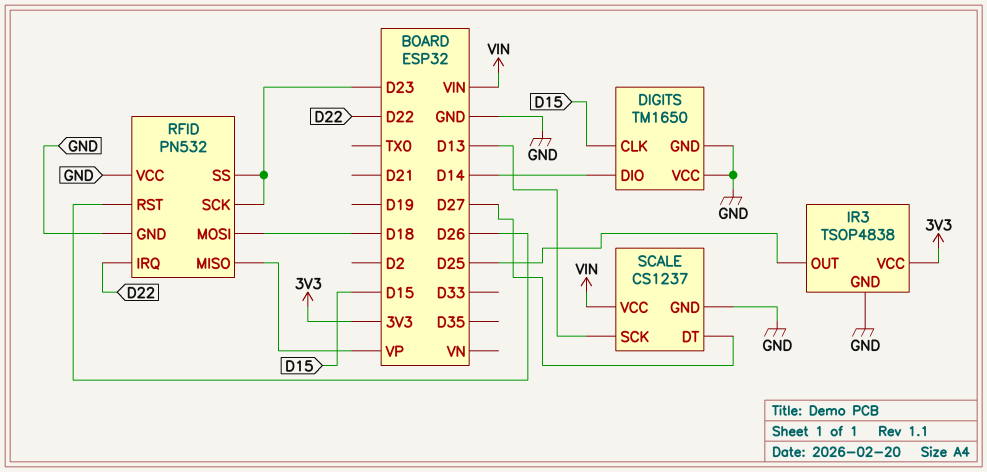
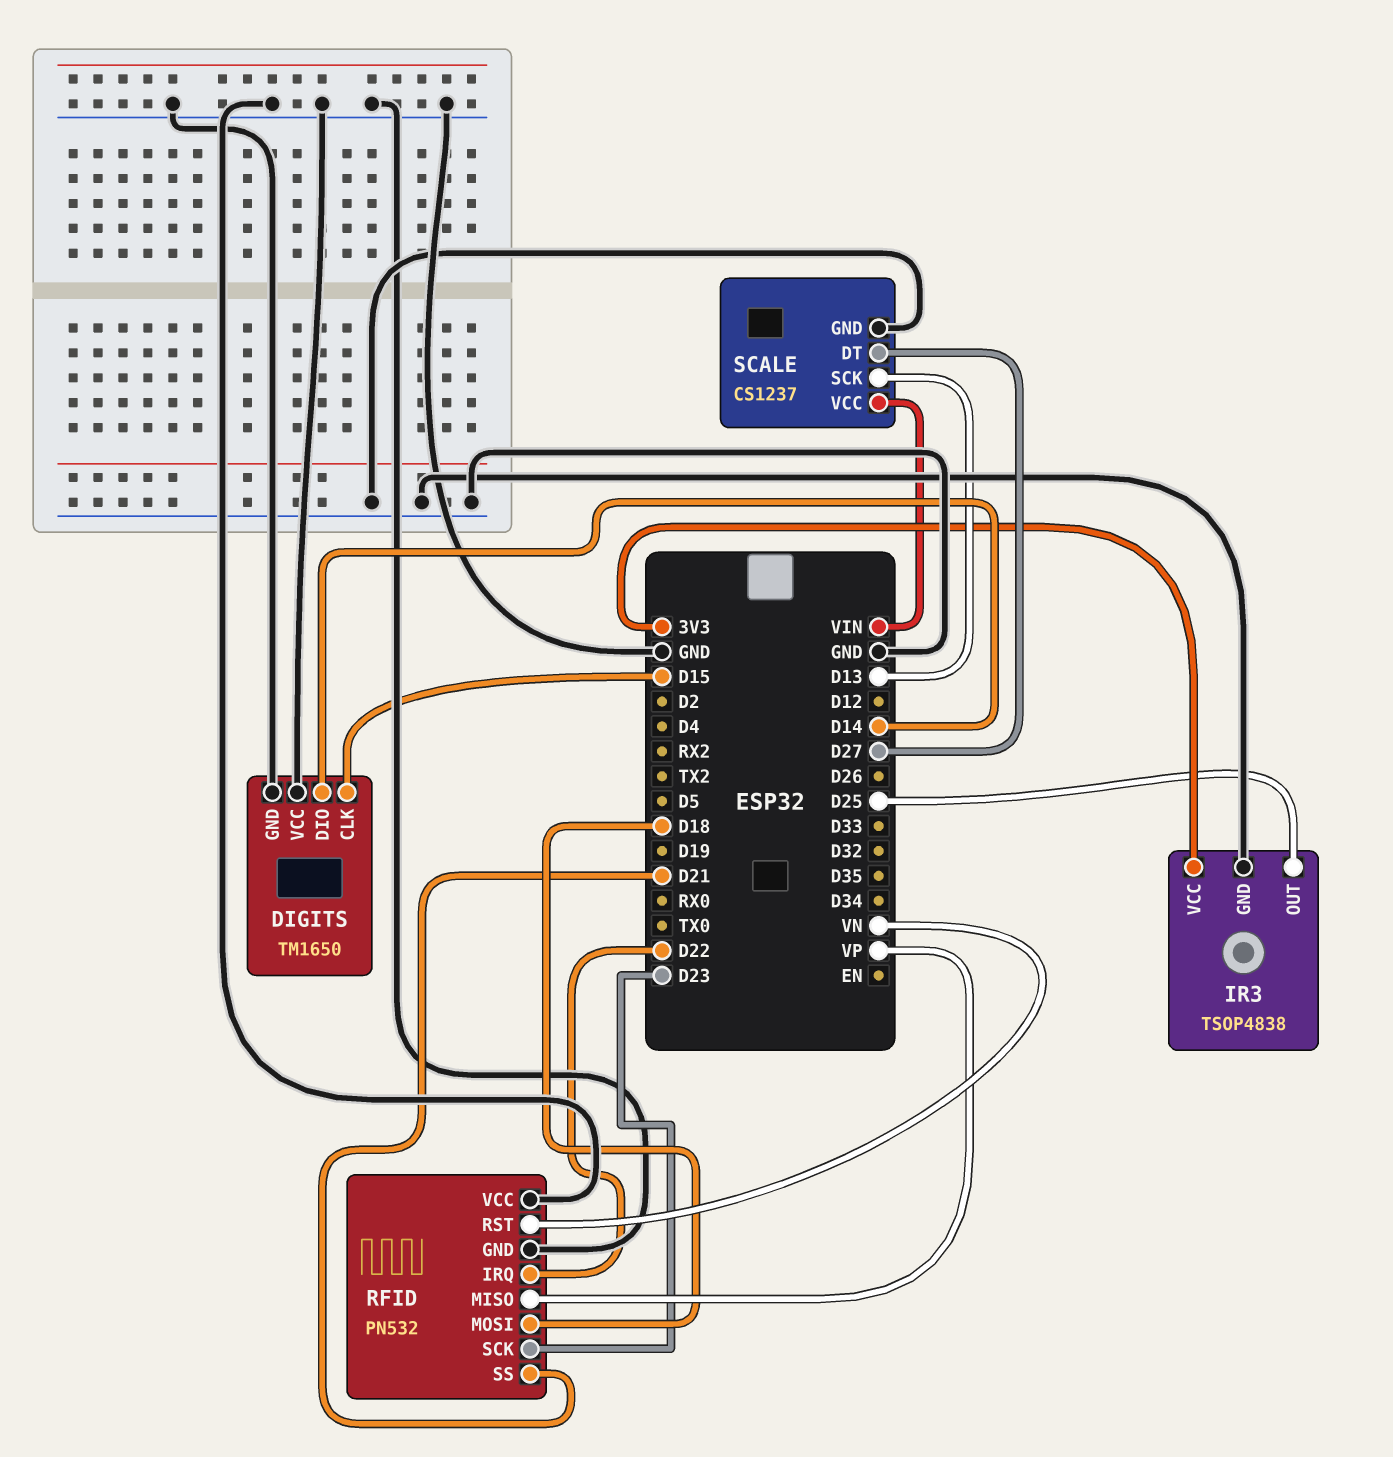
RFID pin RST: D26 -> VN
RFID pin SS: D23 -> D21

